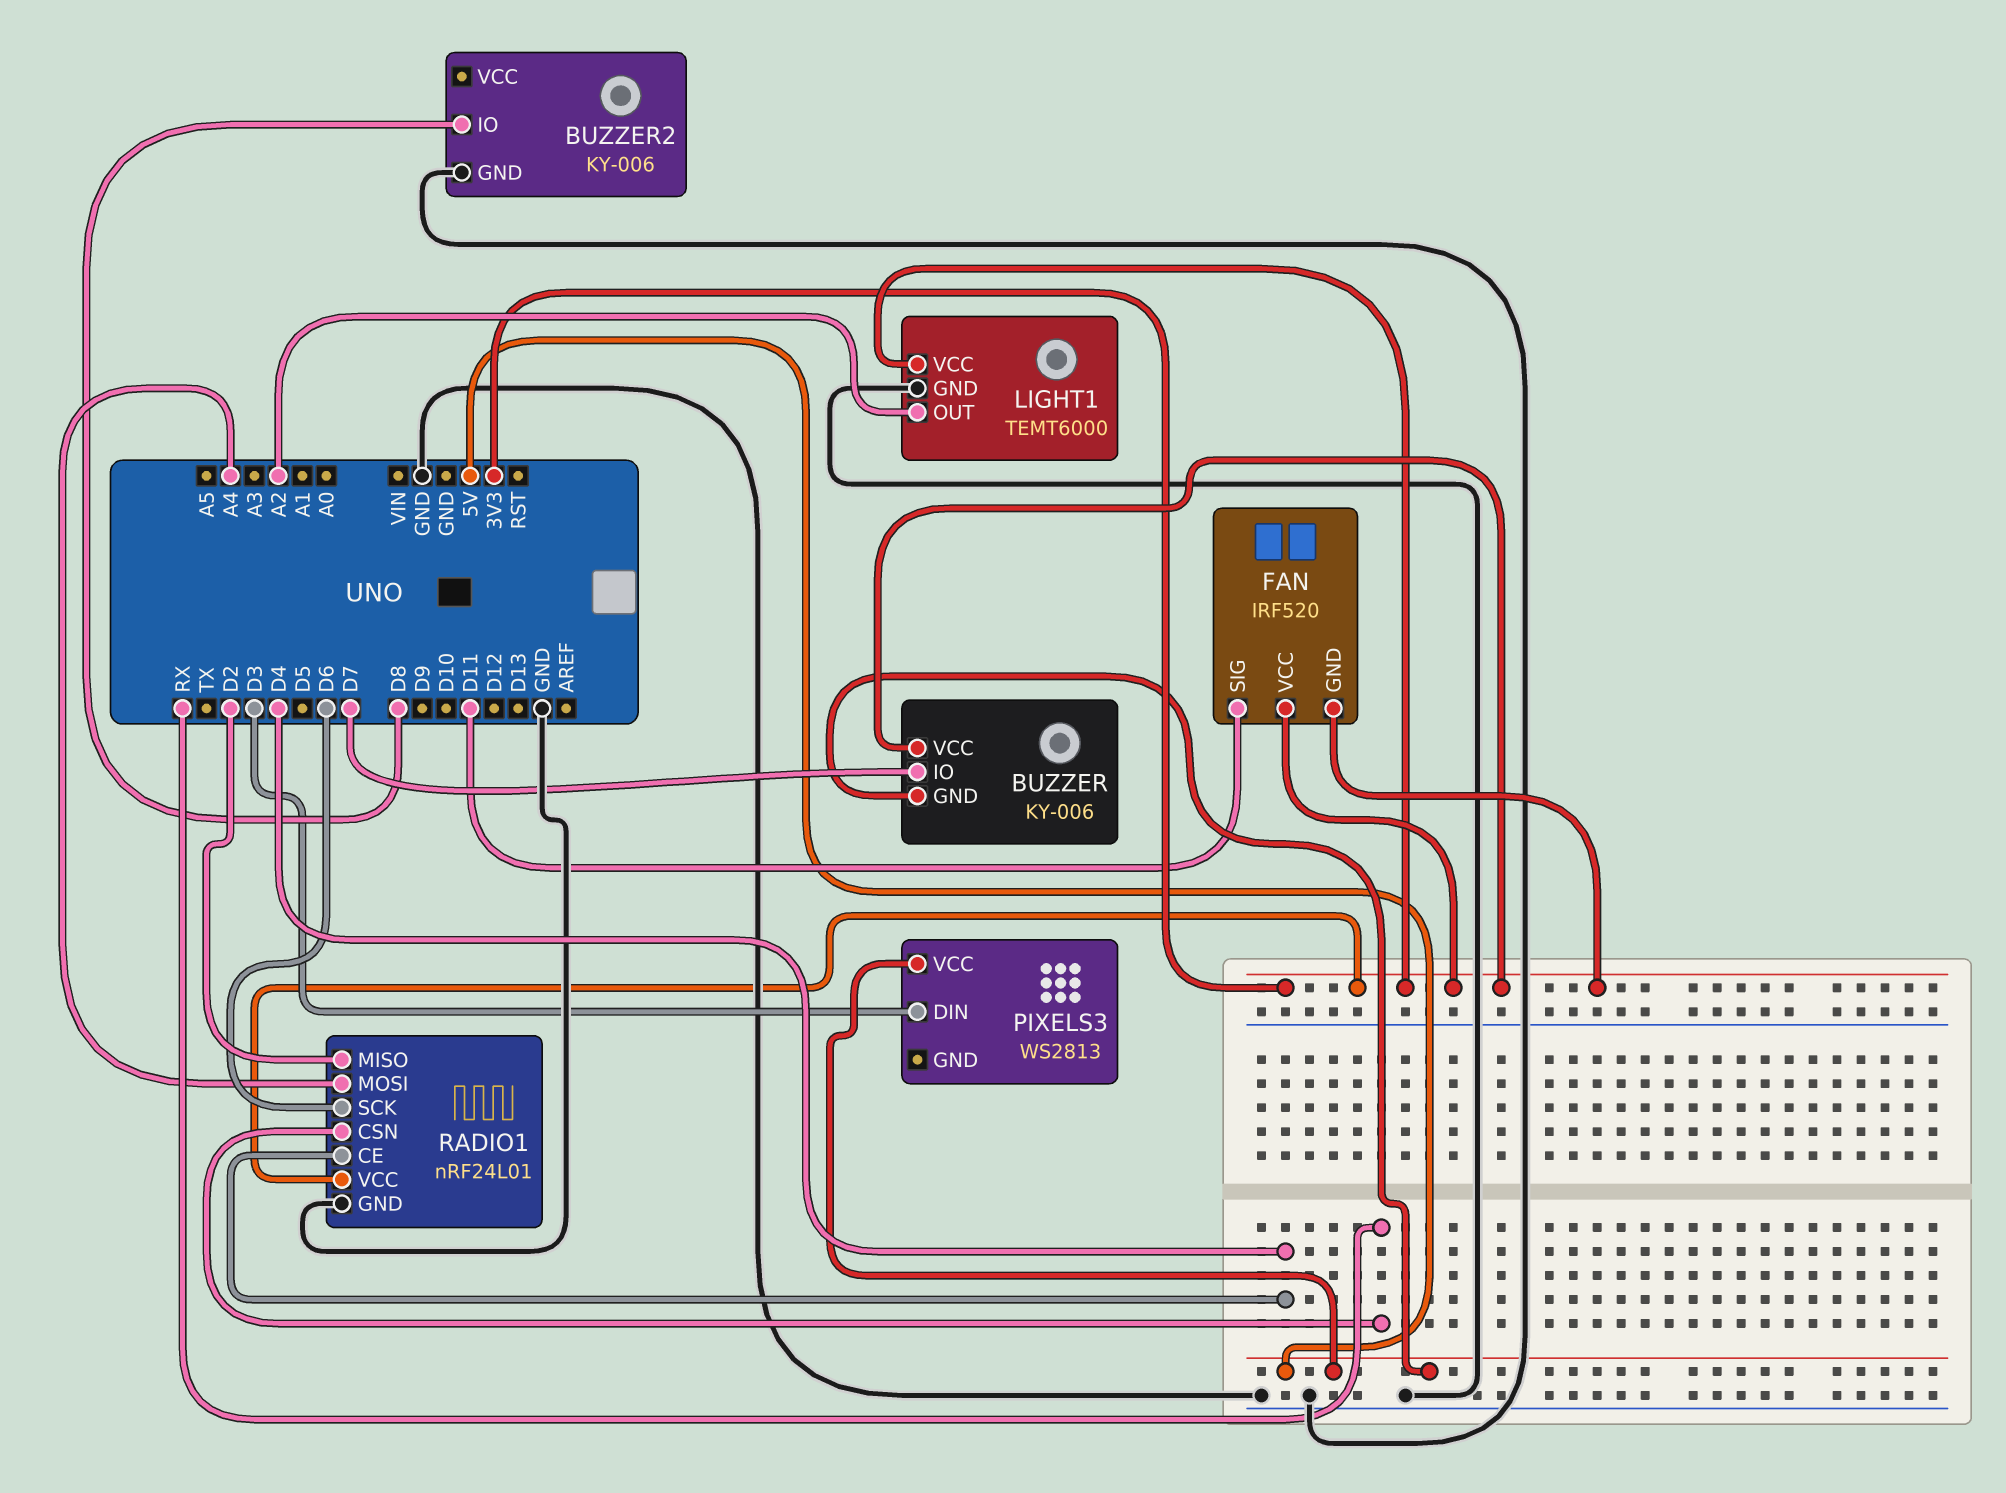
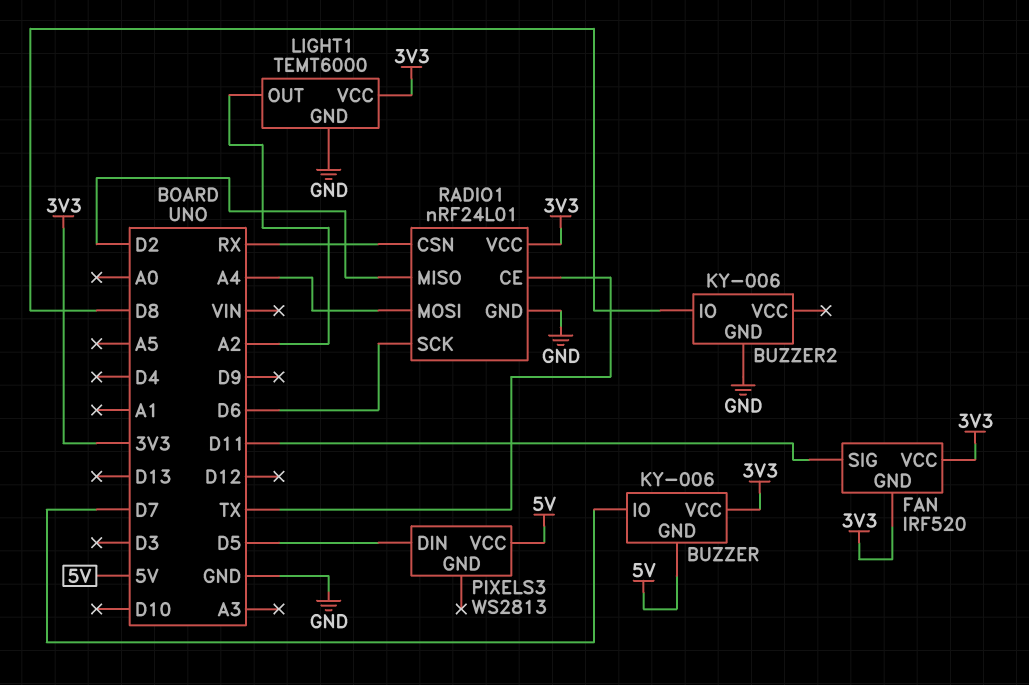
PIXELS3 pin DIN: D3 -> D5
RADIO1 pin CE: D4 -> TX

